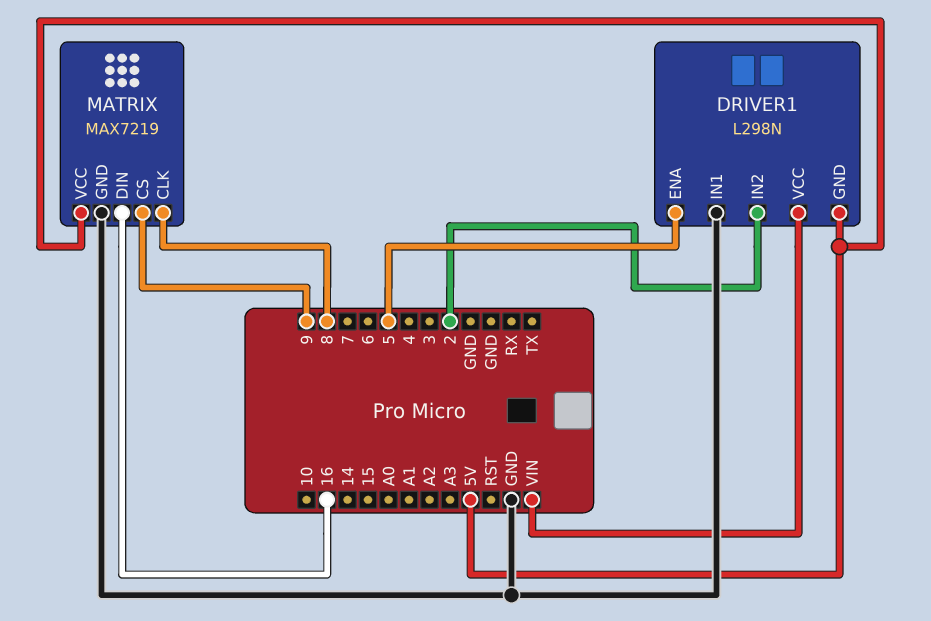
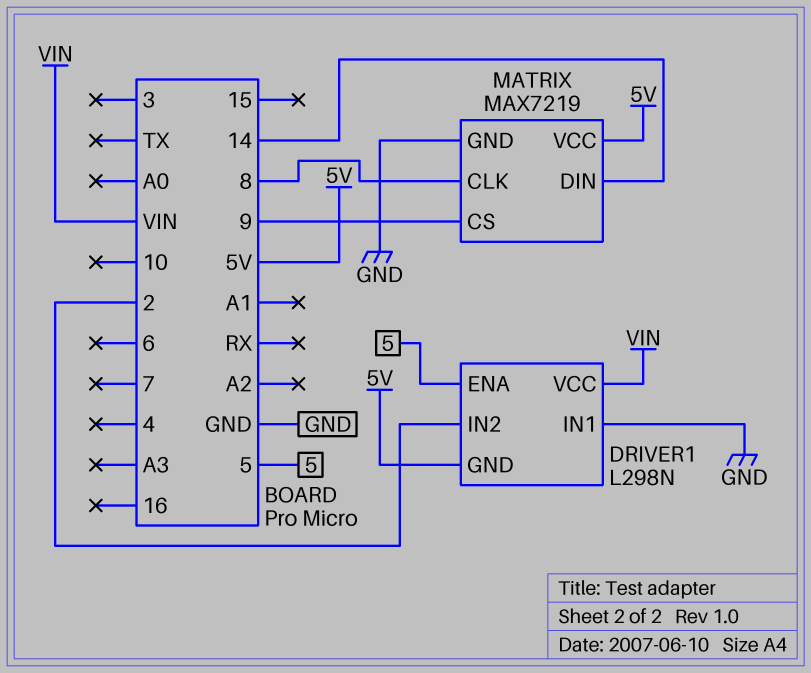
MATRIX pin DIN: 16 -> 14

